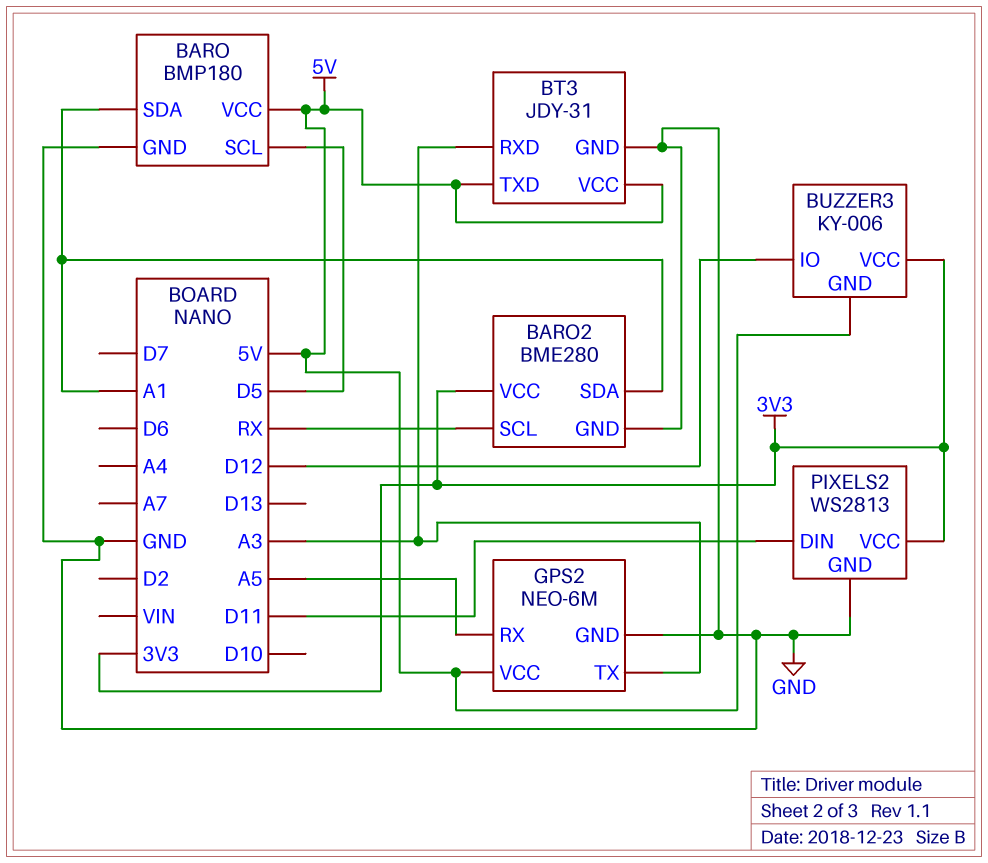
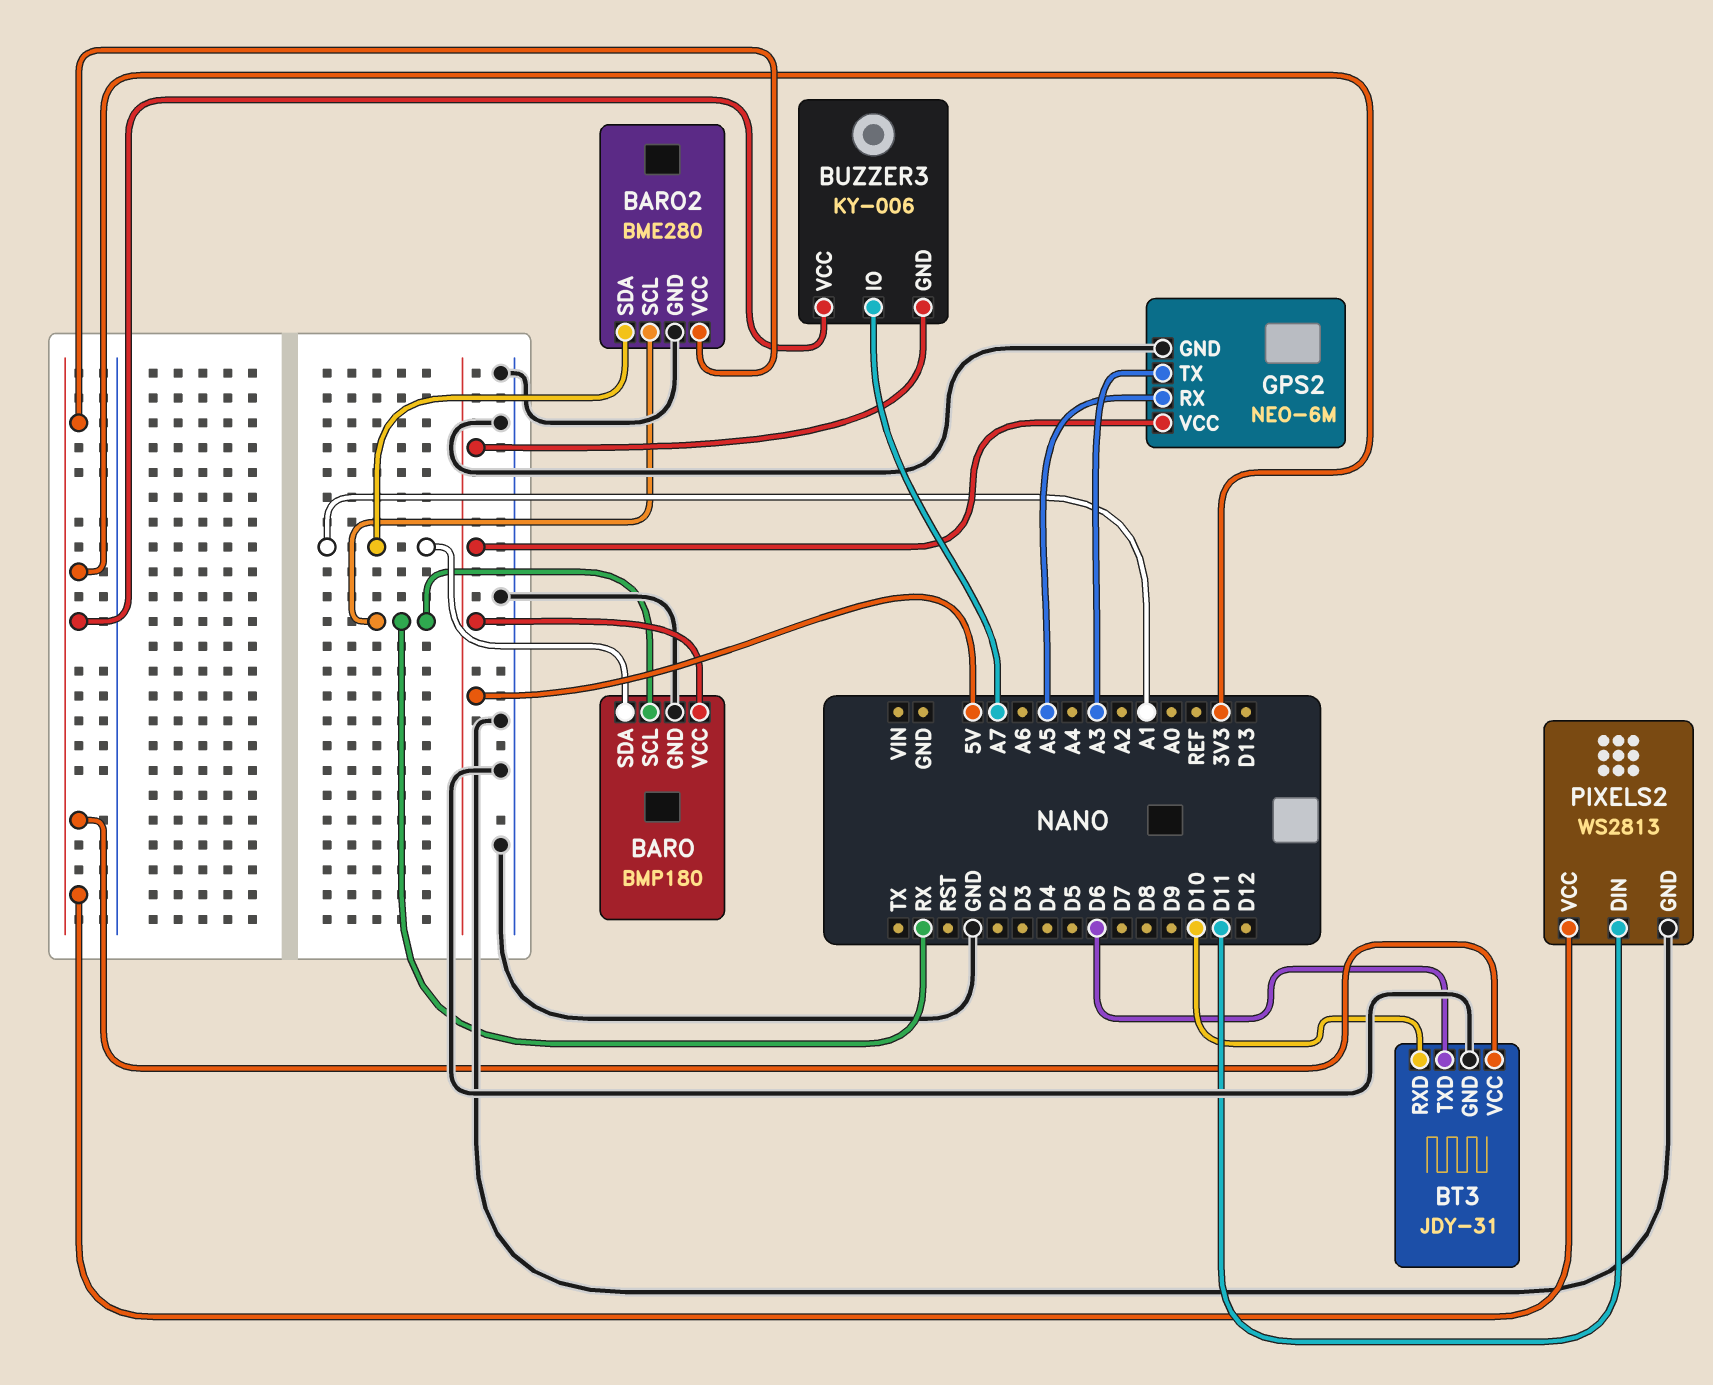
BARO pin SCL: D5 -> RX
BT3 pin RXD: A3 -> D10
BT3 pin TXD: 5V -> D6
BT3 pin VCC: 5V -> 3V3
BUZZER3 pin IO: D12 -> A7

